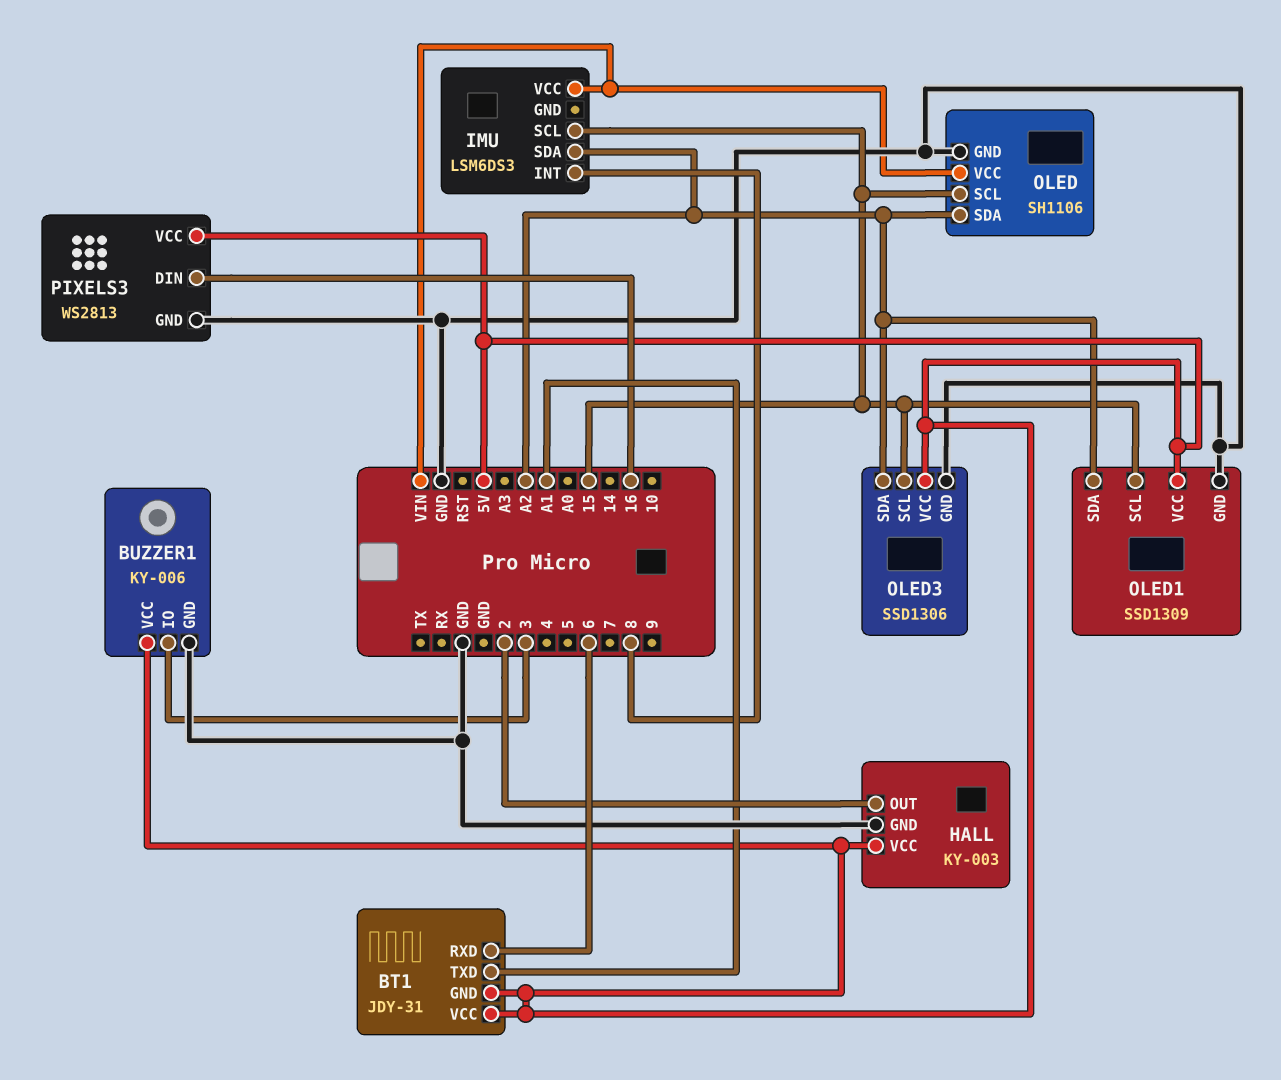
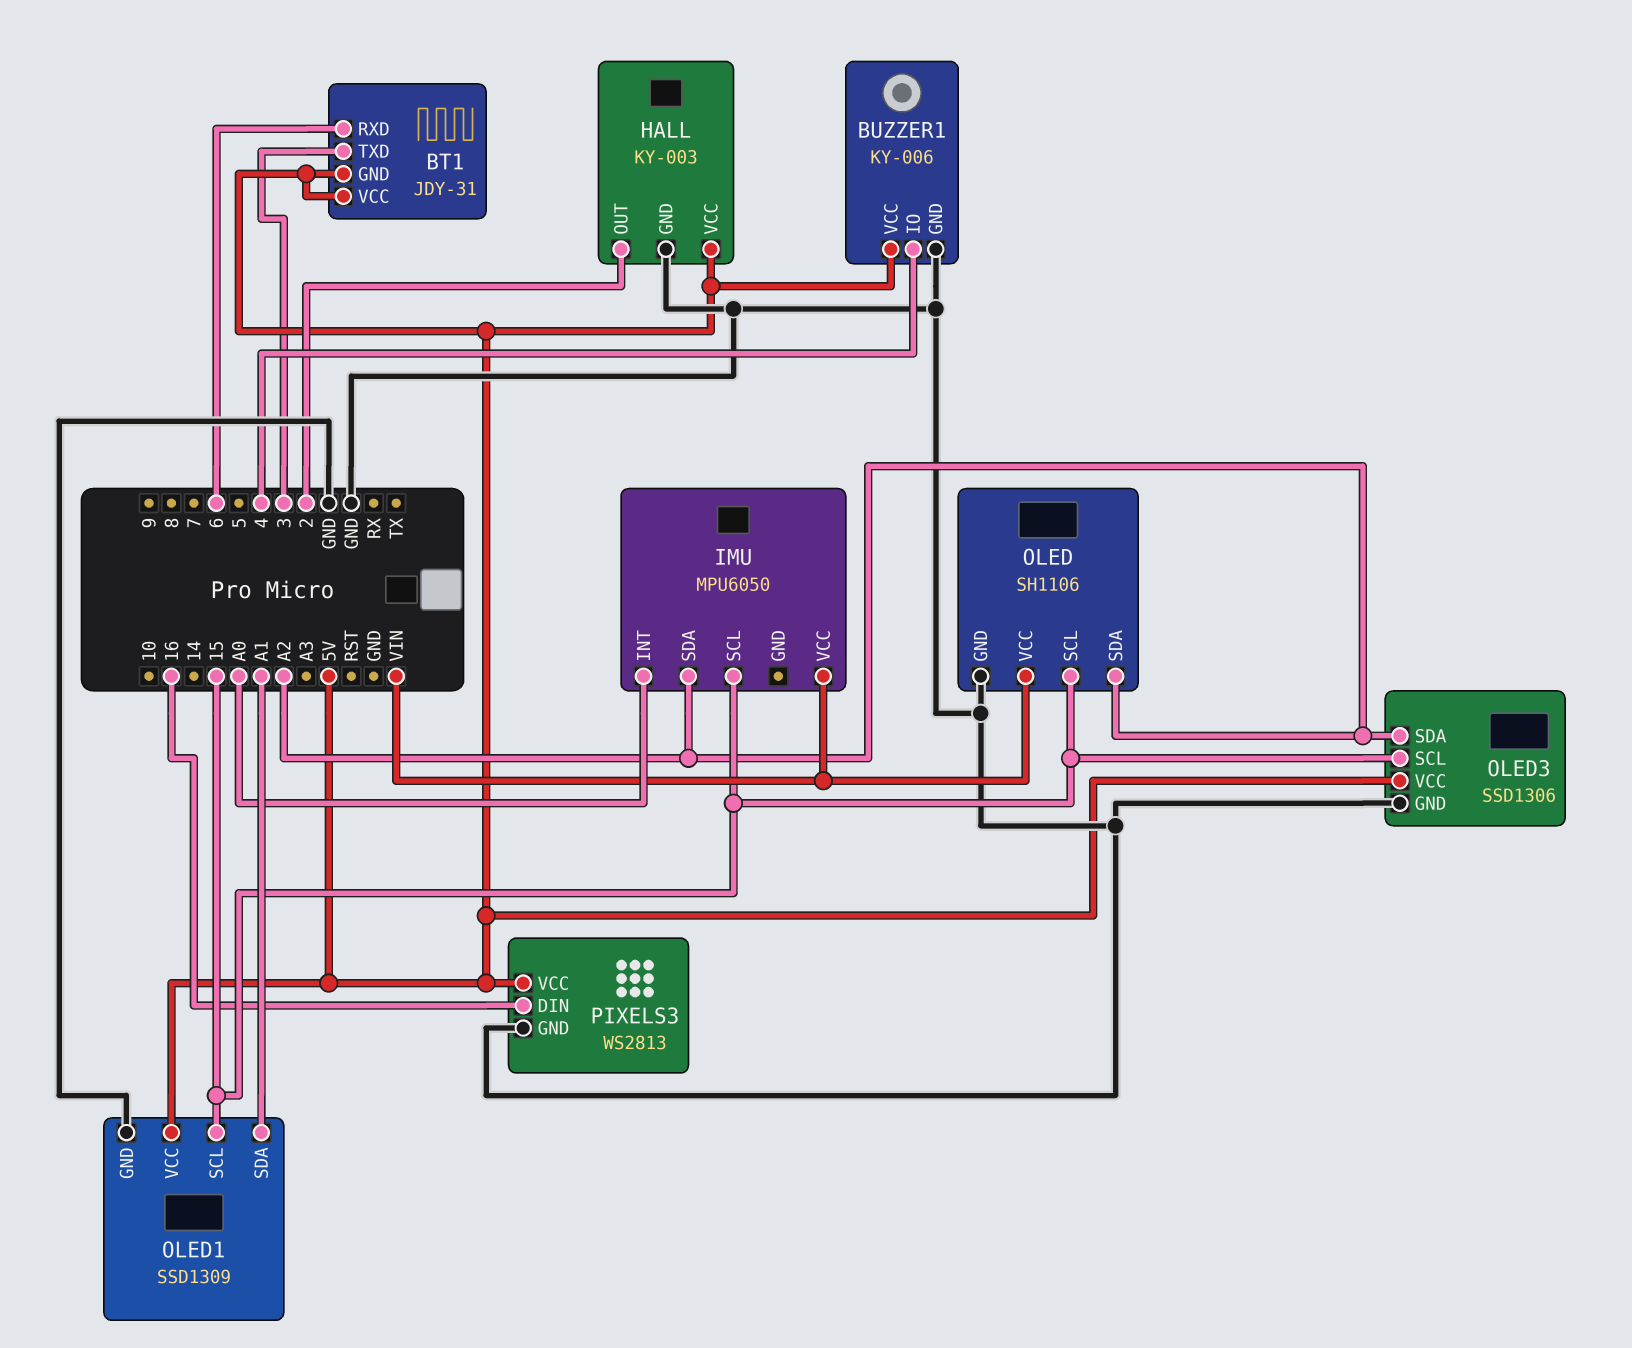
BT1 pin TXD: A1 -> 3
BUZZER1 pin IO: 3 -> 4
IMU: LSM6DS3 -> MPU6050
IMU pin INT: 8 -> A0
OLED1 pin SDA: A2 -> A1

